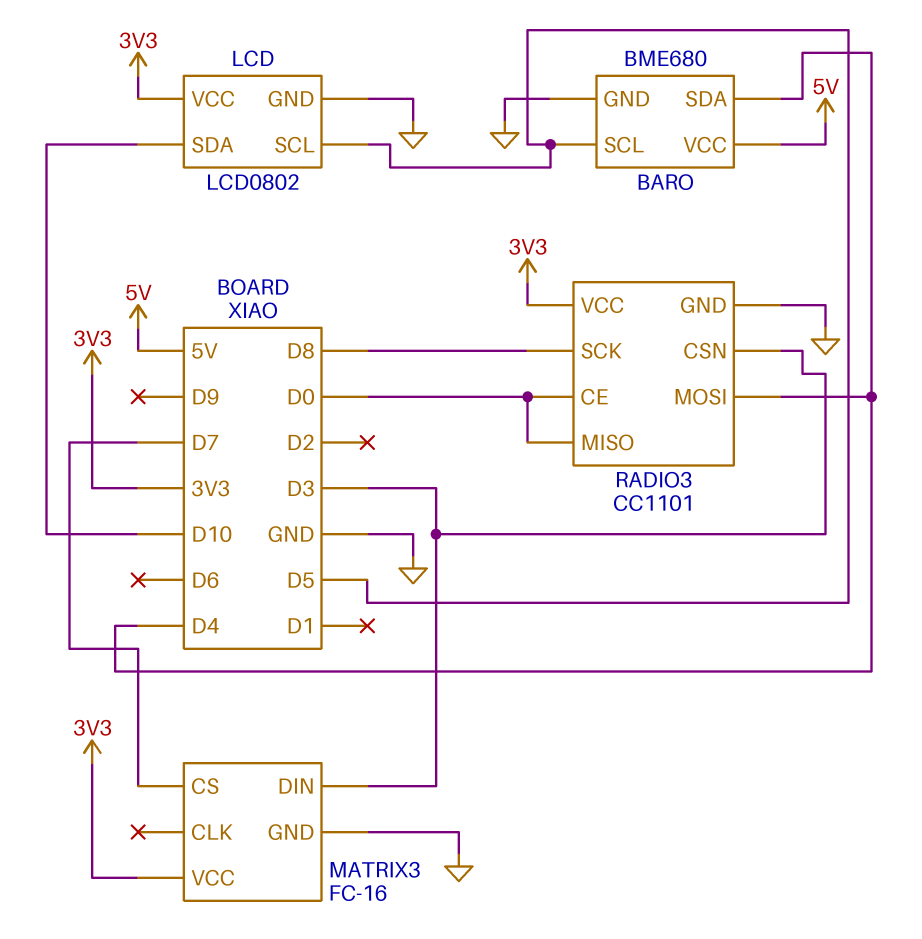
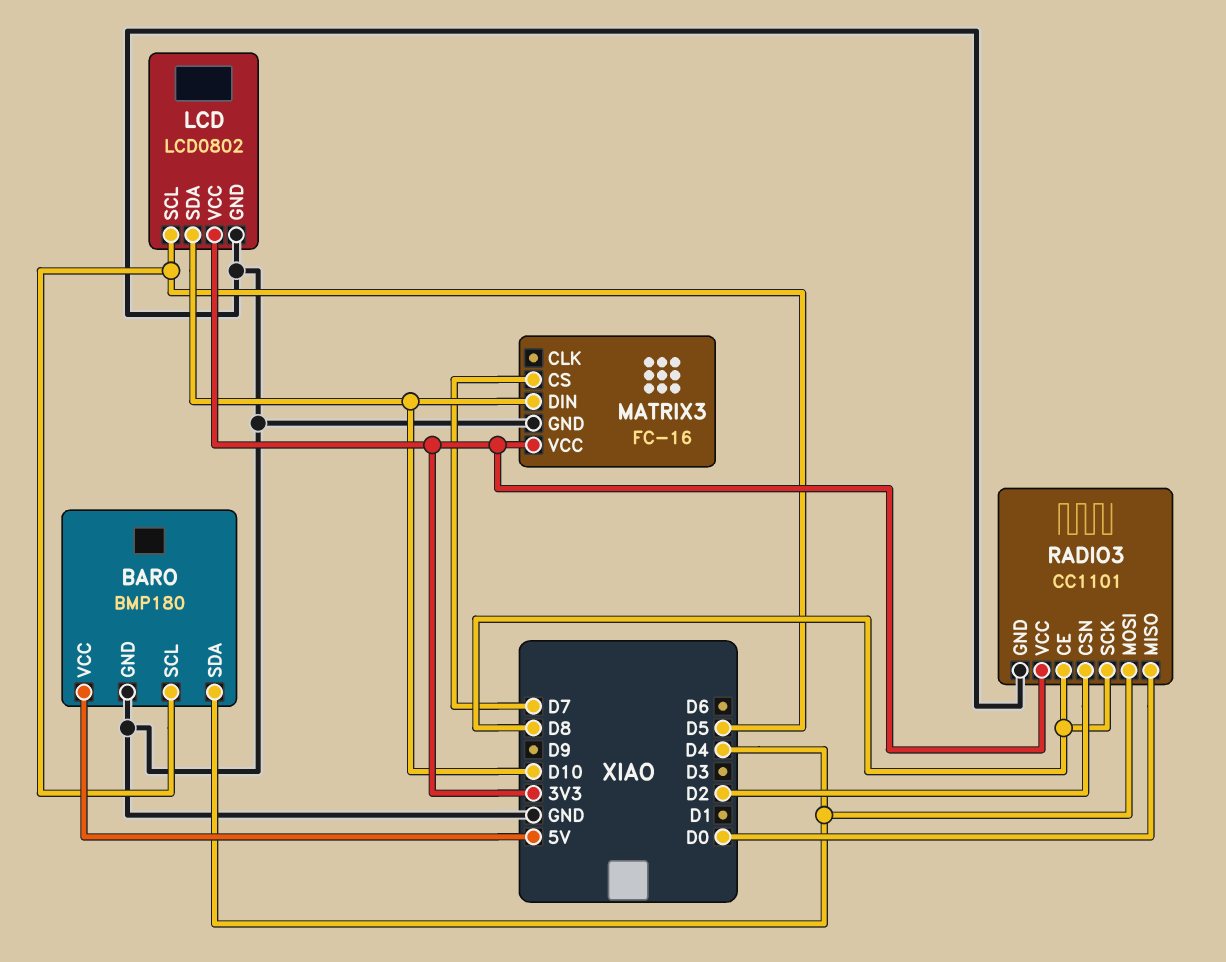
BARO: BME680 -> BMP180
MATRIX3 pin DIN: D3 -> D10
RADIO3 pin CE: D0 -> D8
RADIO3 pin CSN: D3 -> D2

